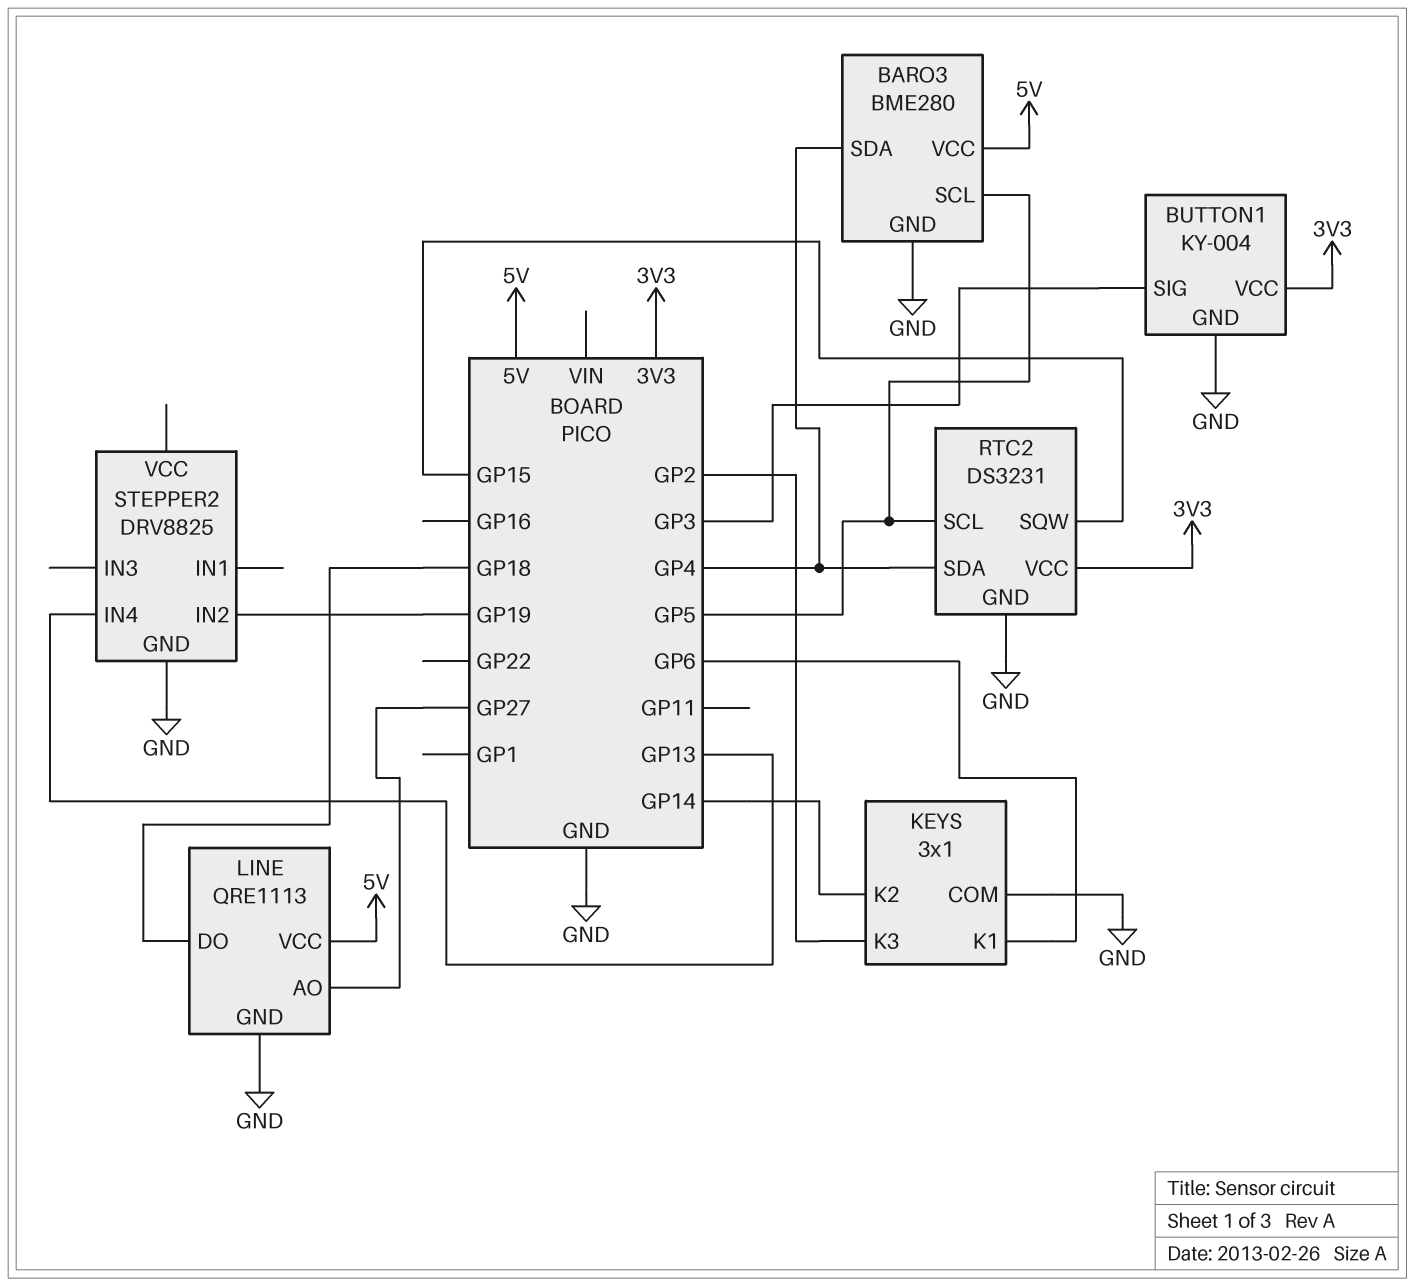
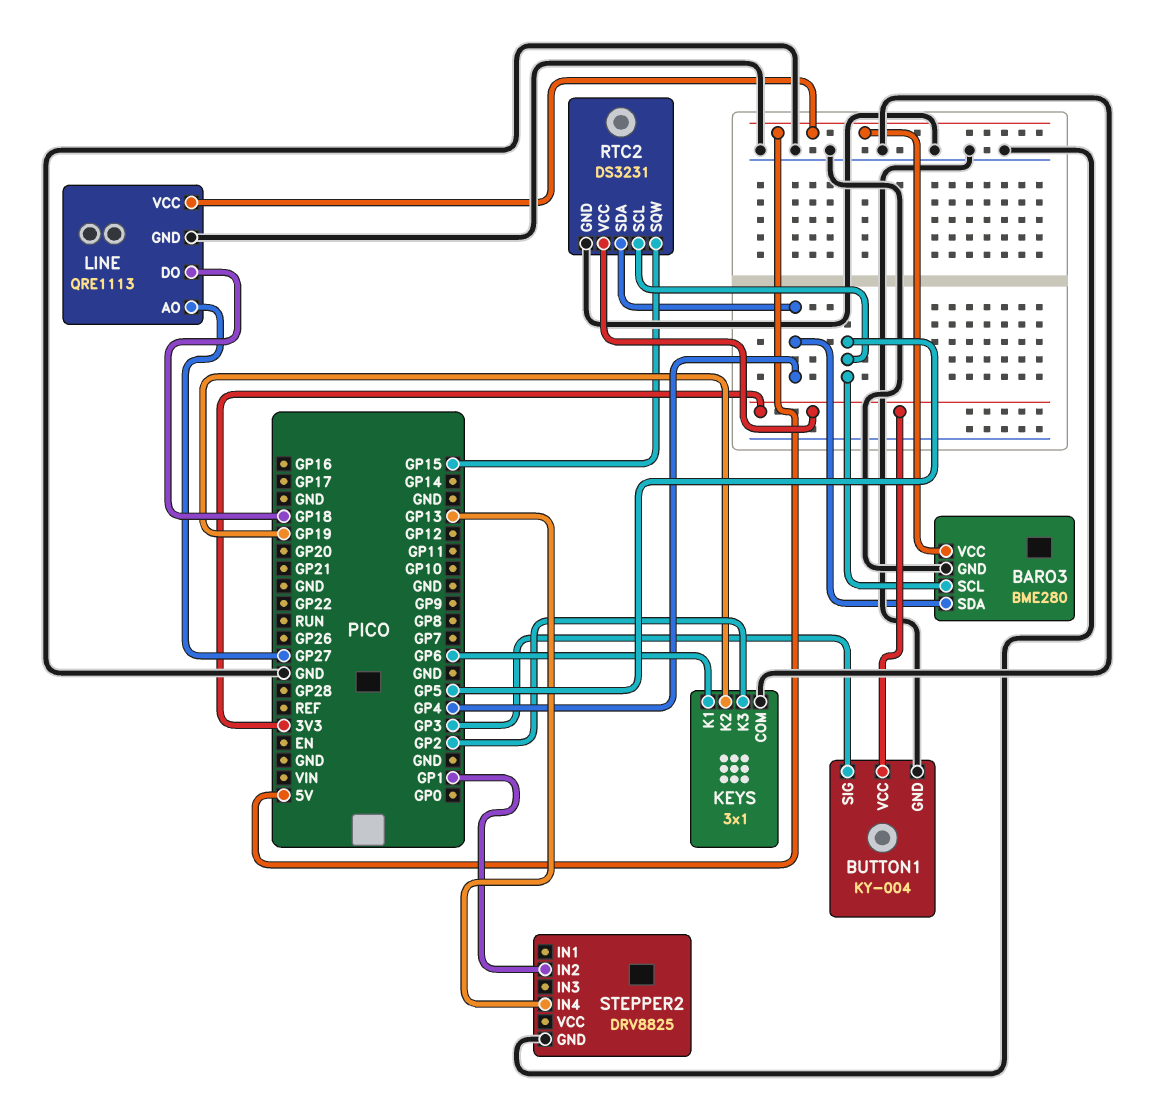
KEYS pin K2: GP14 -> GP19
STEPPER2 pin IN2: GP19 -> GP1

